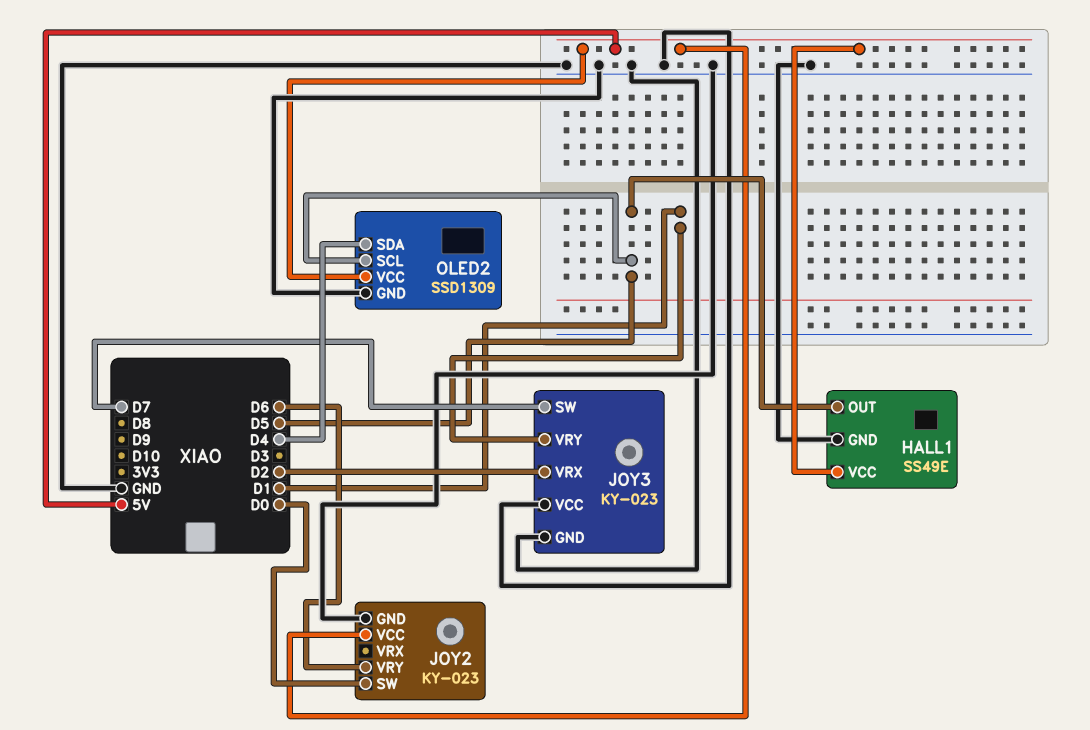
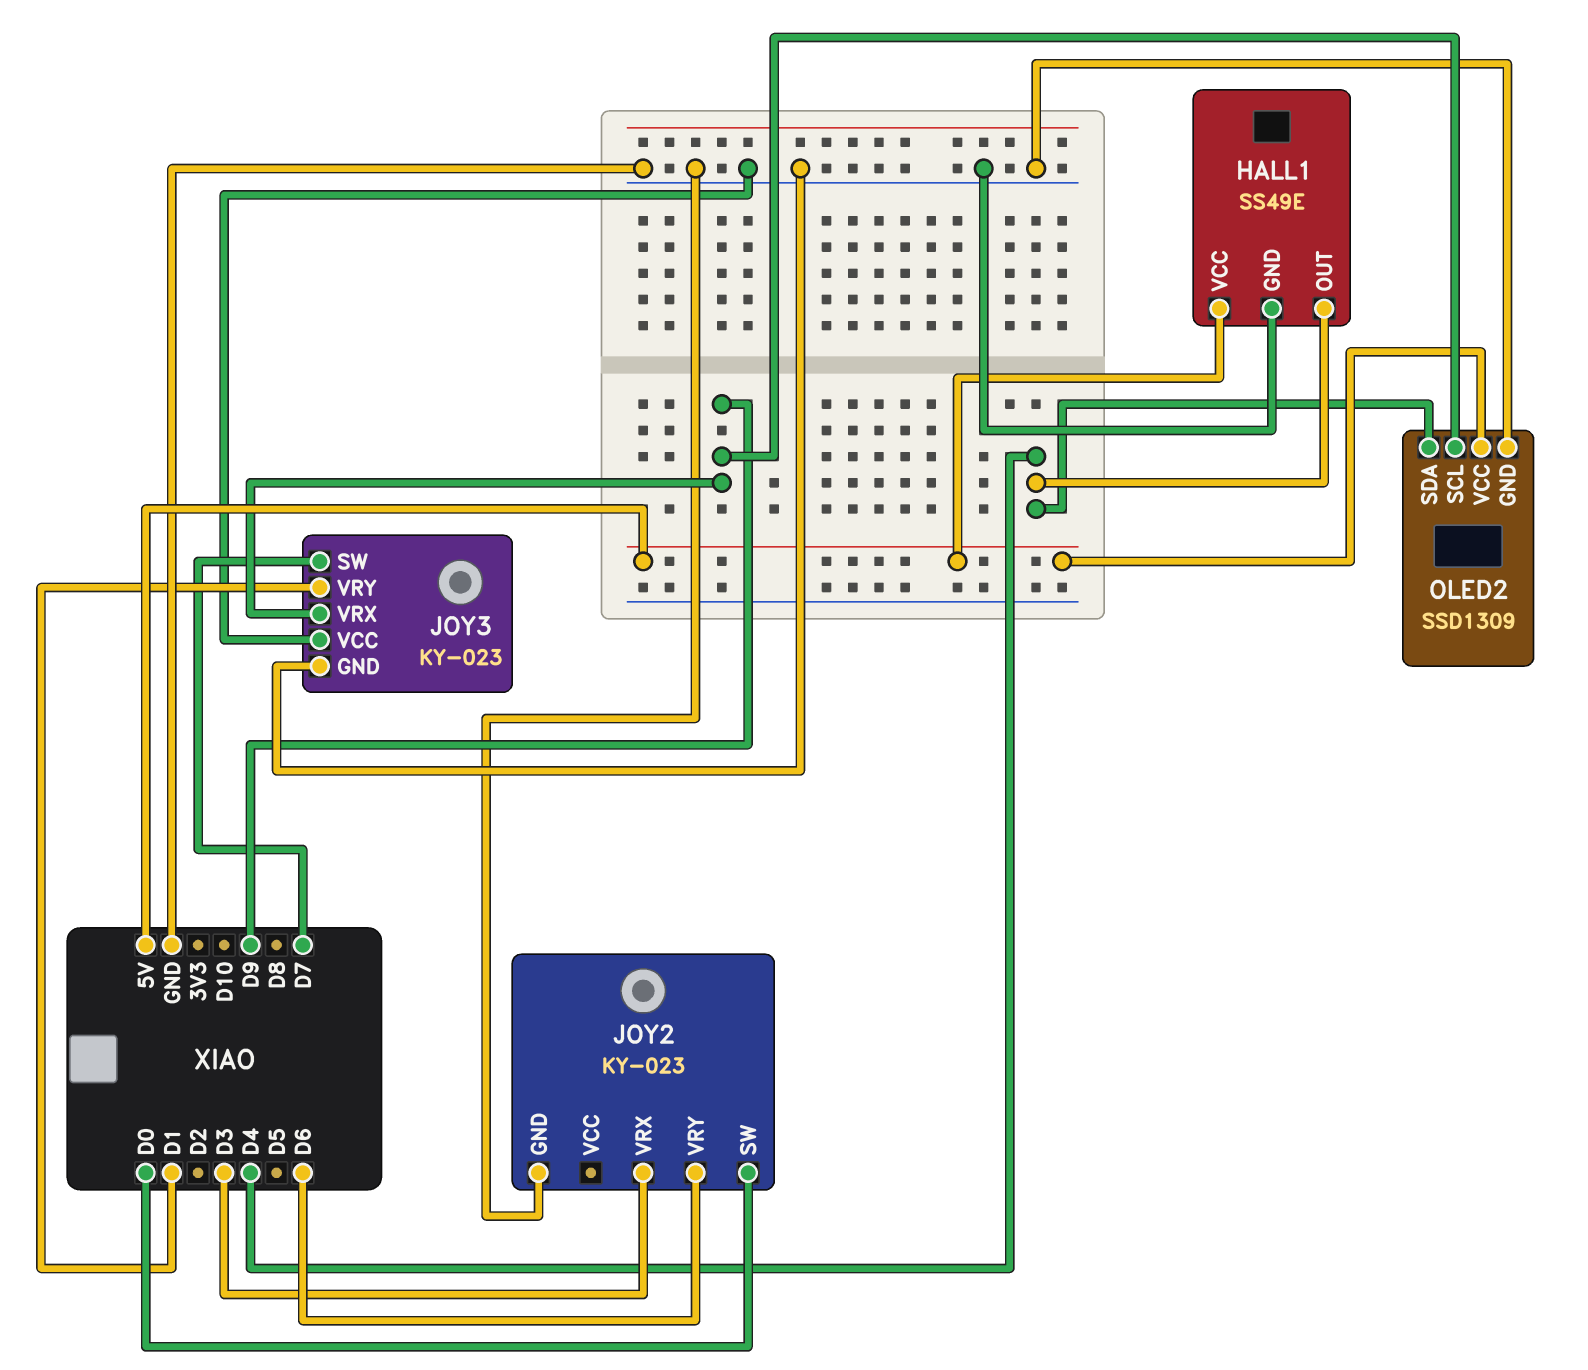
HALL1 pin OUT: D5 -> D4
JOY2 pin VCC: 5V -> none
JOY2 pin VRX: none -> D3
JOY3 pin VRX: D2 -> D9
OLED2 pin SCL: D5 -> D9

